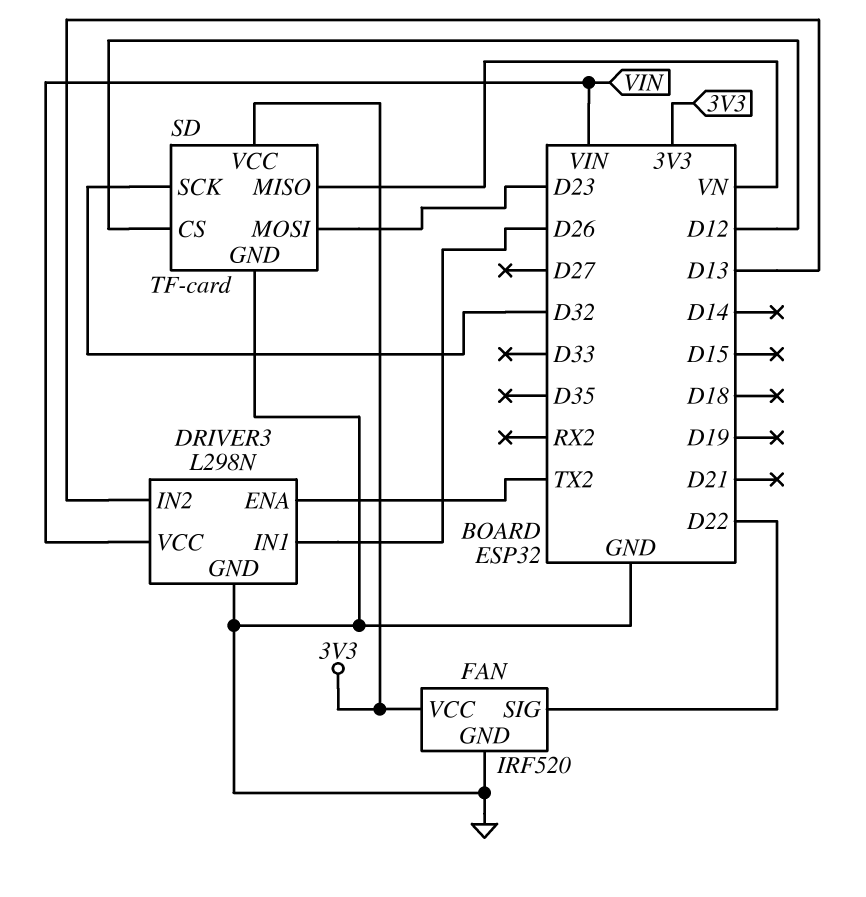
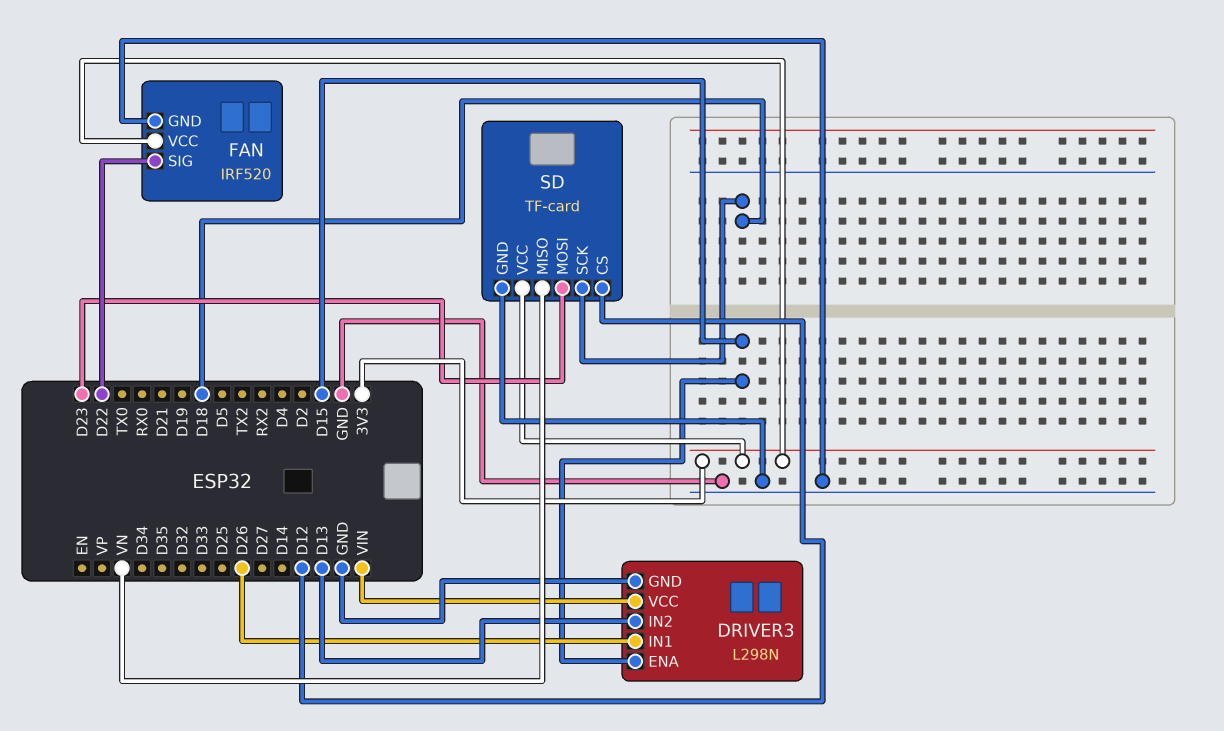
DRIVER3 pin ENA: TX2 -> D15
SD pin SCK: D32 -> D18

